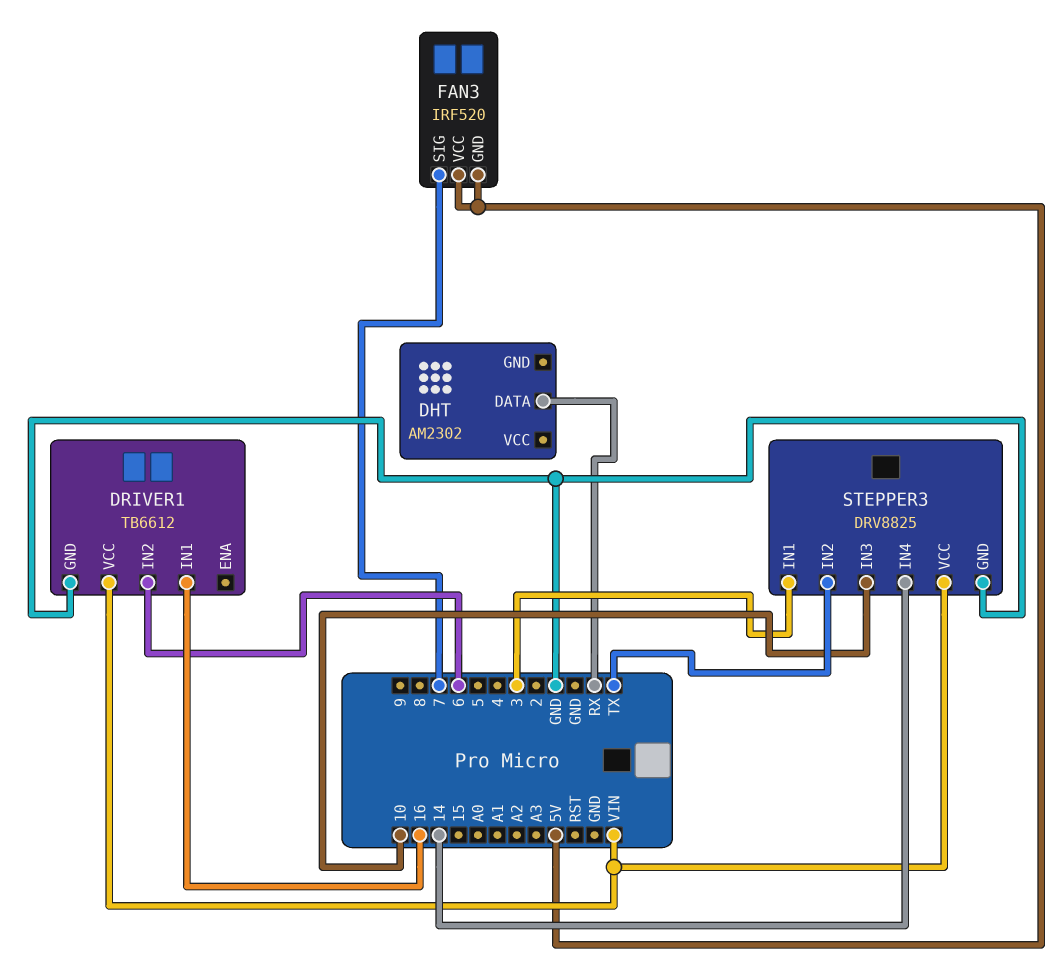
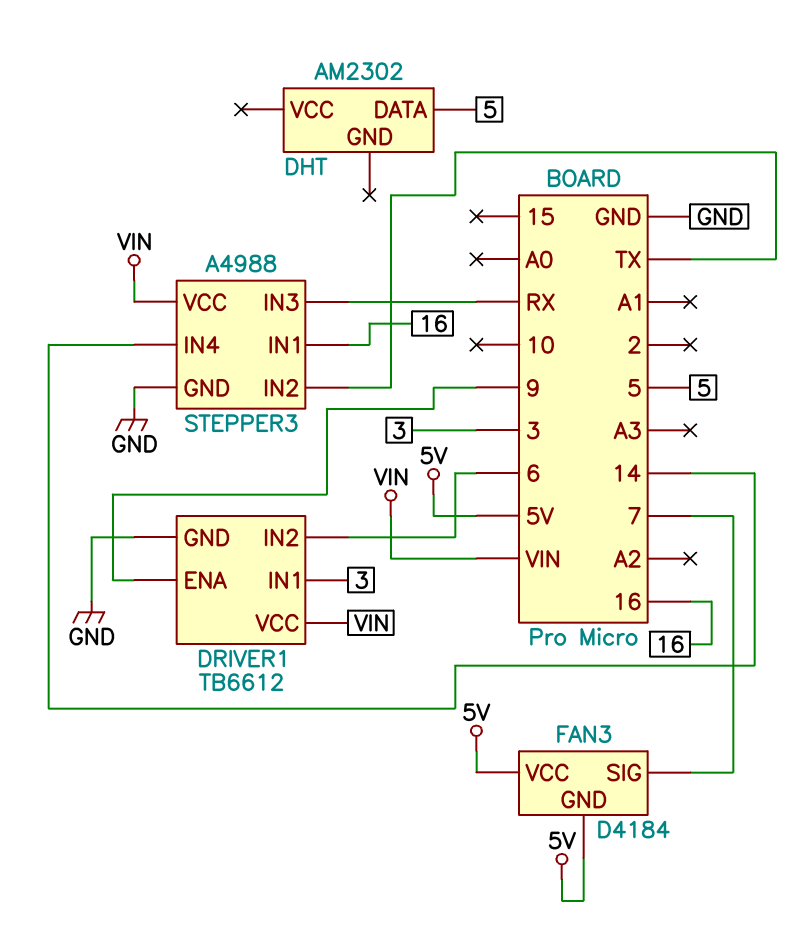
DHT pin DATA: RX -> 5
DRIVER1 pin ENA: none -> 9
DRIVER1 pin IN1: 16 -> 3
FAN3: IRF520 -> D4184
STEPPER3: DRV8825 -> A4988
STEPPER3 pin IN1: 3 -> 16
STEPPER3 pin IN3: 10 -> RX

